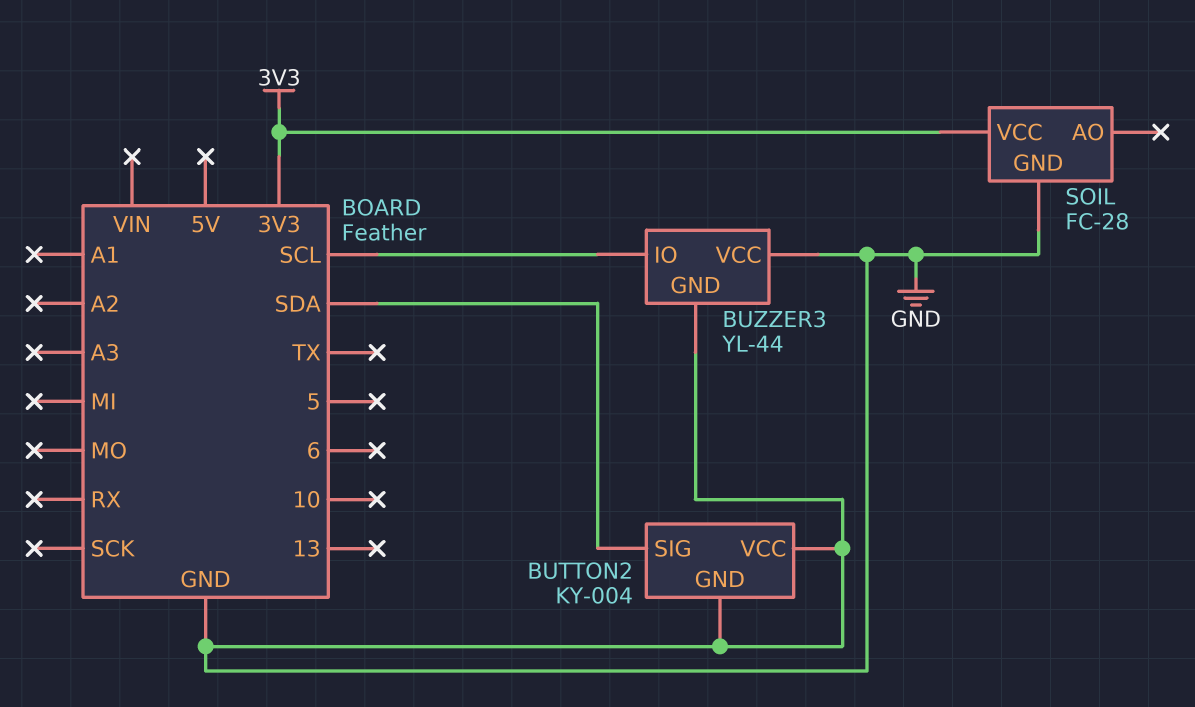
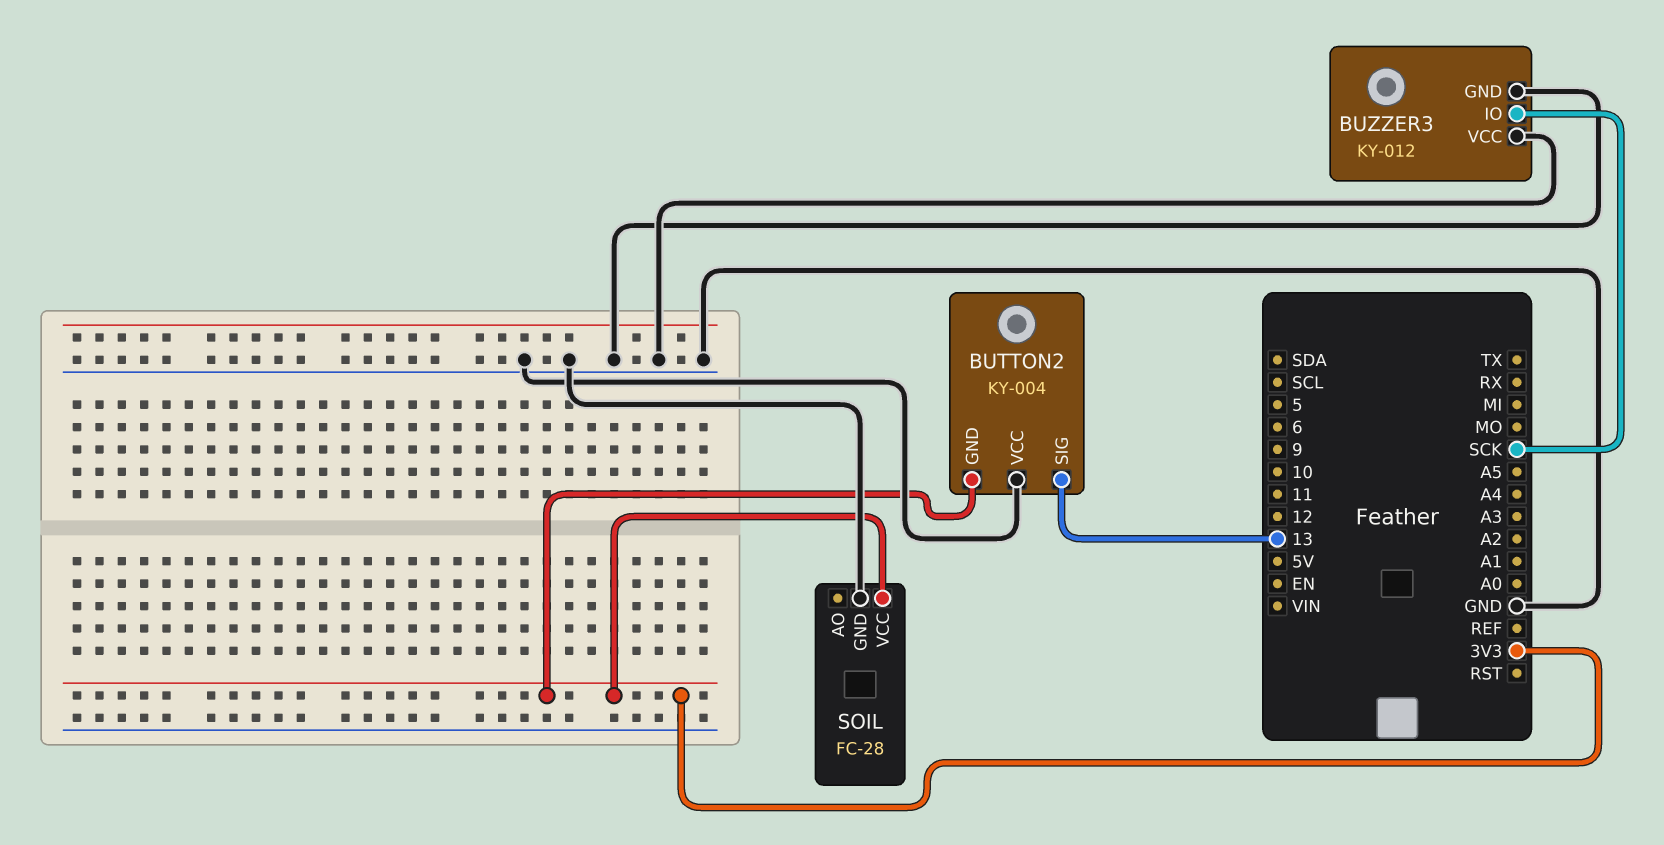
BUTTON2 pin GND: GND -> 3V3
BUTTON2 pin SIG: SDA -> 13
BUZZER3: YL-44 -> KY-012
BUZZER3 pin IO: SCL -> SCK

